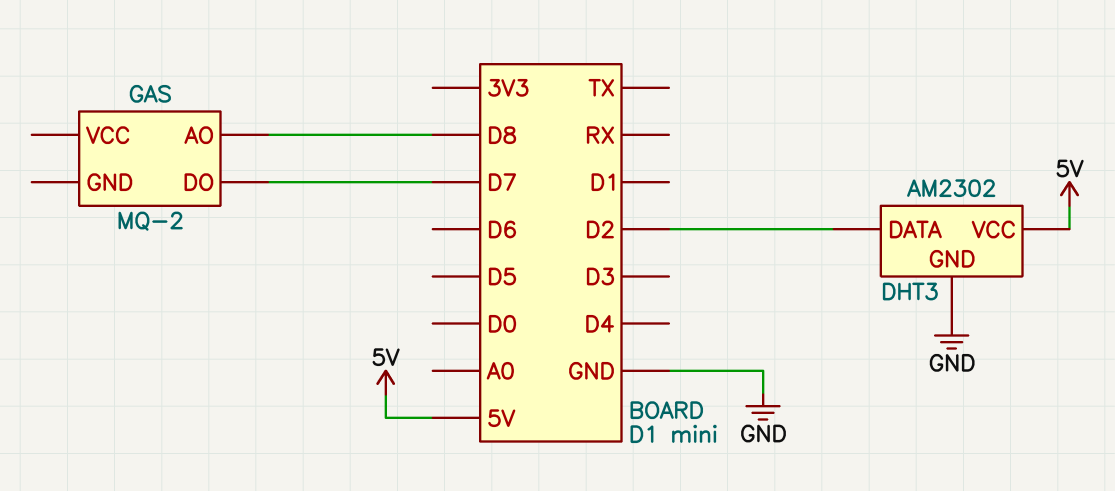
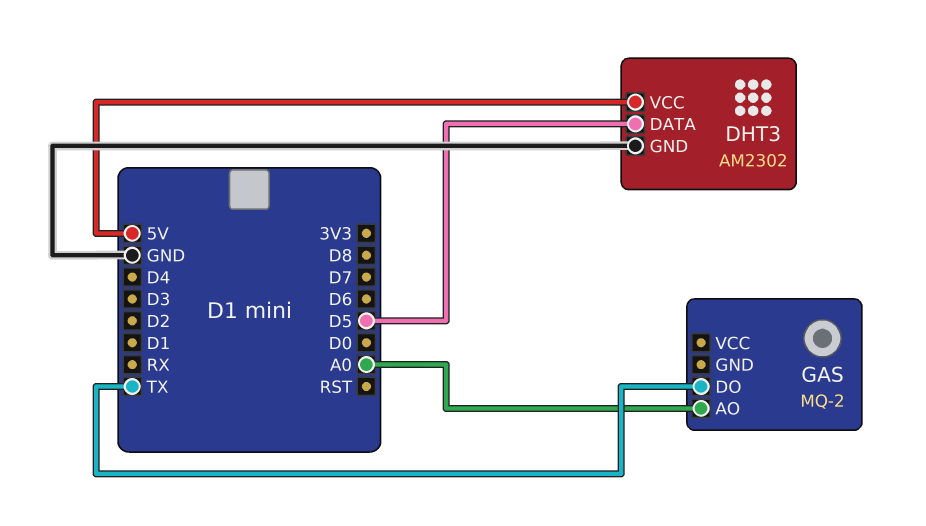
DHT3 pin DATA: D2 -> D5
GAS pin AO: D8 -> A0
GAS pin DO: D7 -> TX

